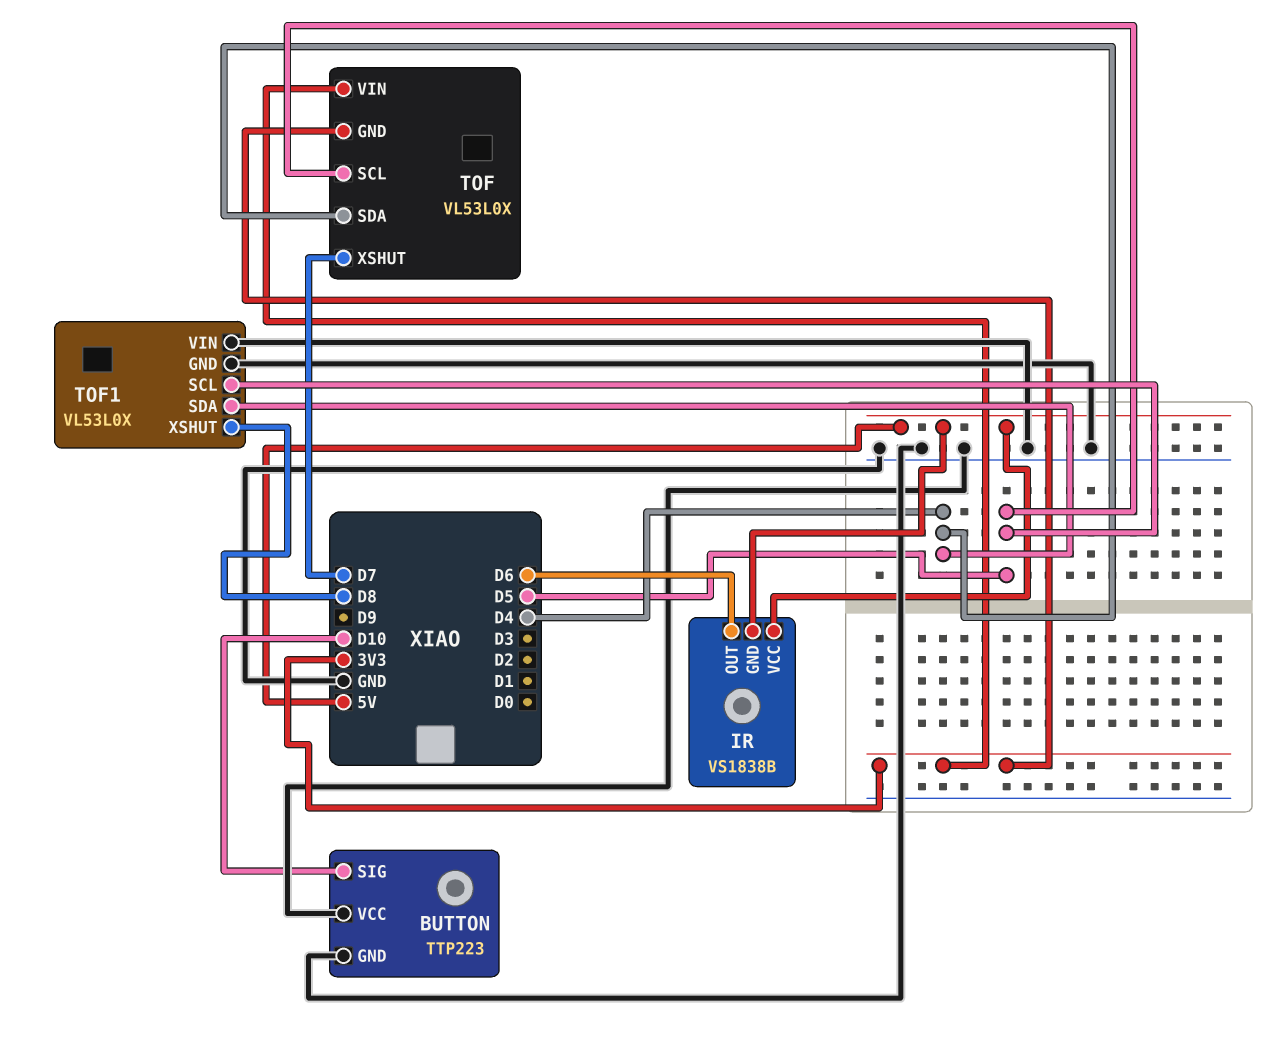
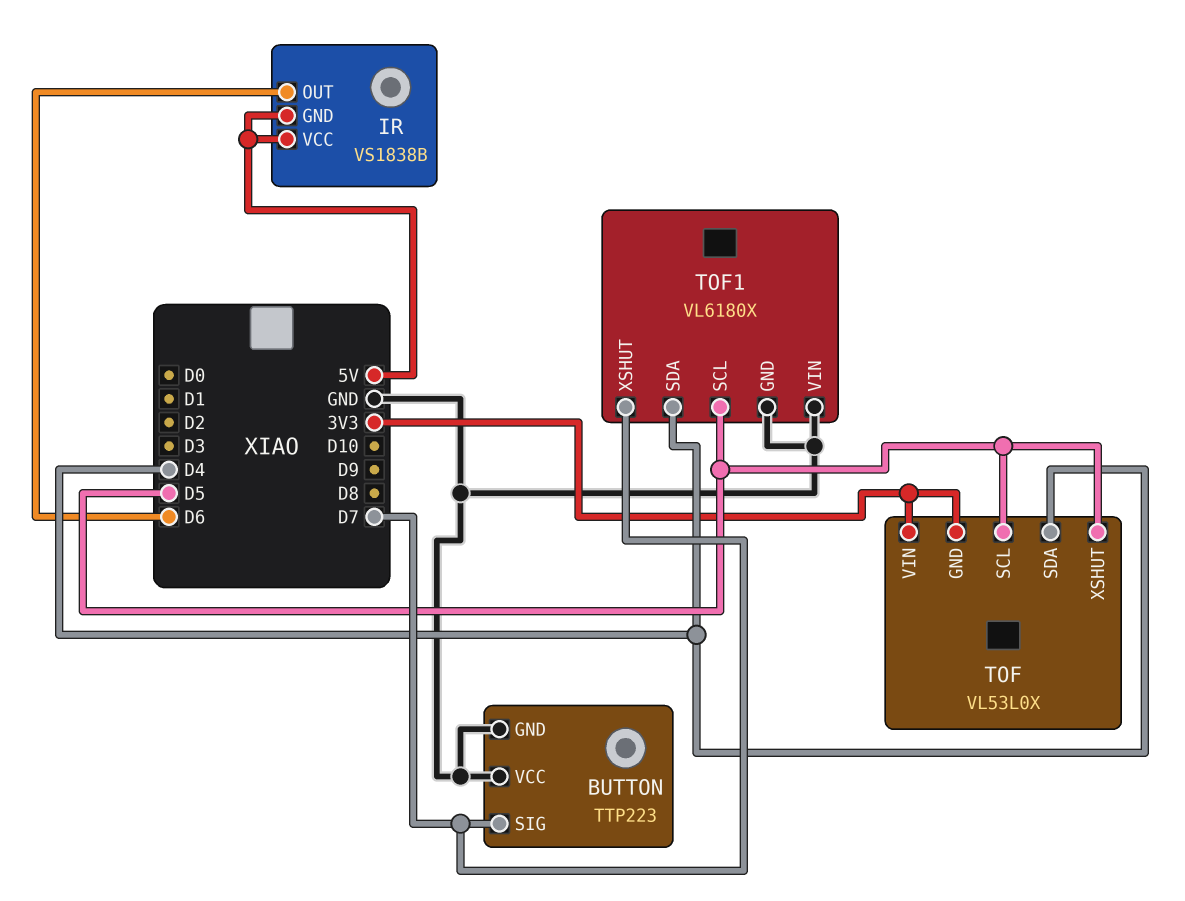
BUTTON pin SIG: D10 -> D7
TOF pin XSHUT: D7 -> D5
TOF1: VL53L0X -> VL6180X
TOF1 pin XSHUT: D8 -> D7

